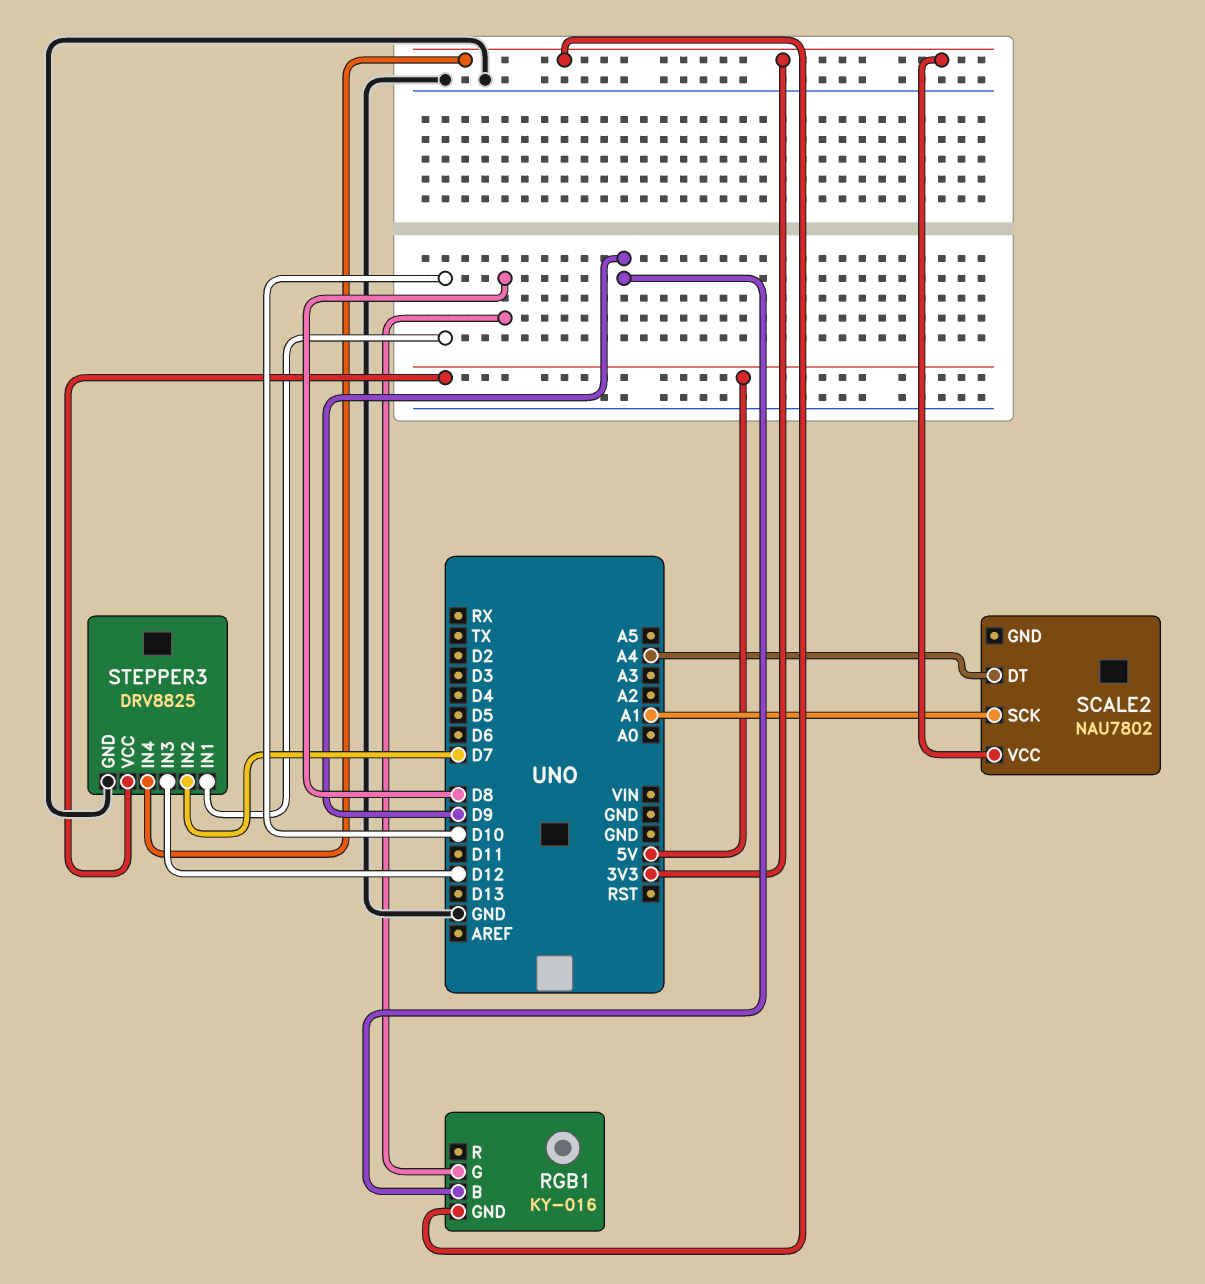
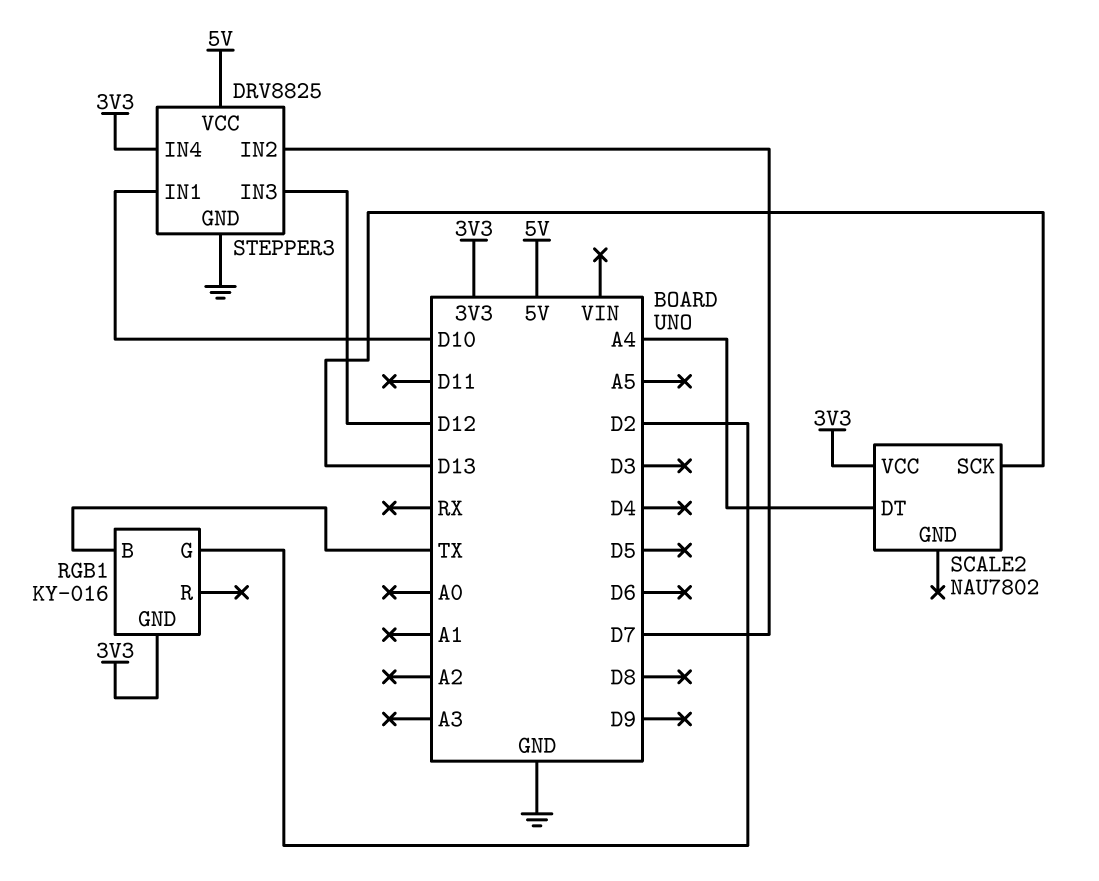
RGB1 pin B: D9 -> TX
RGB1 pin G: D8 -> D2
SCALE2 pin SCK: A1 -> D13

